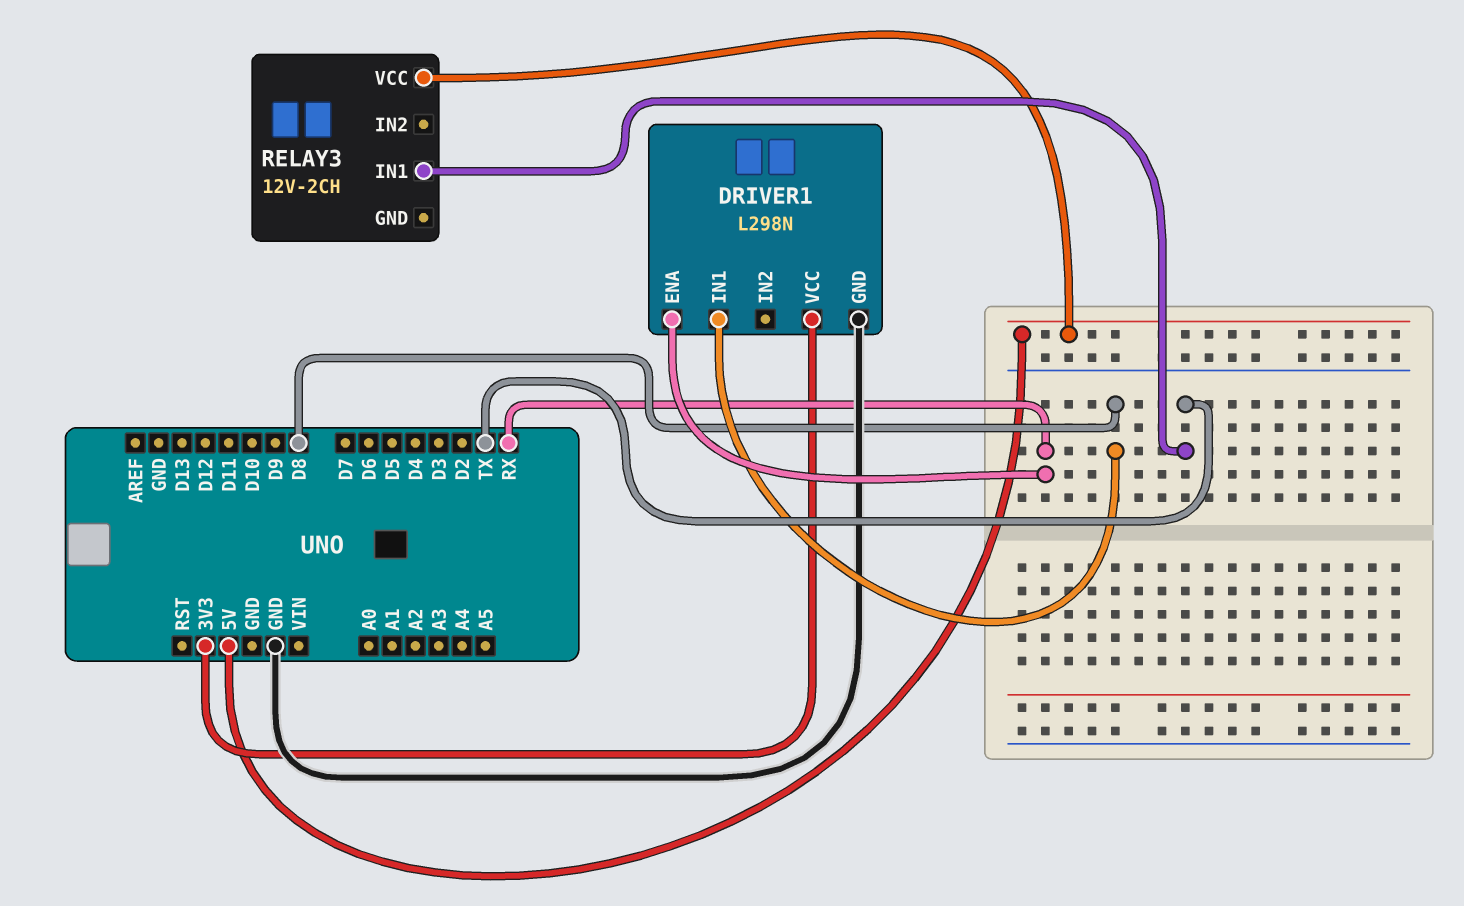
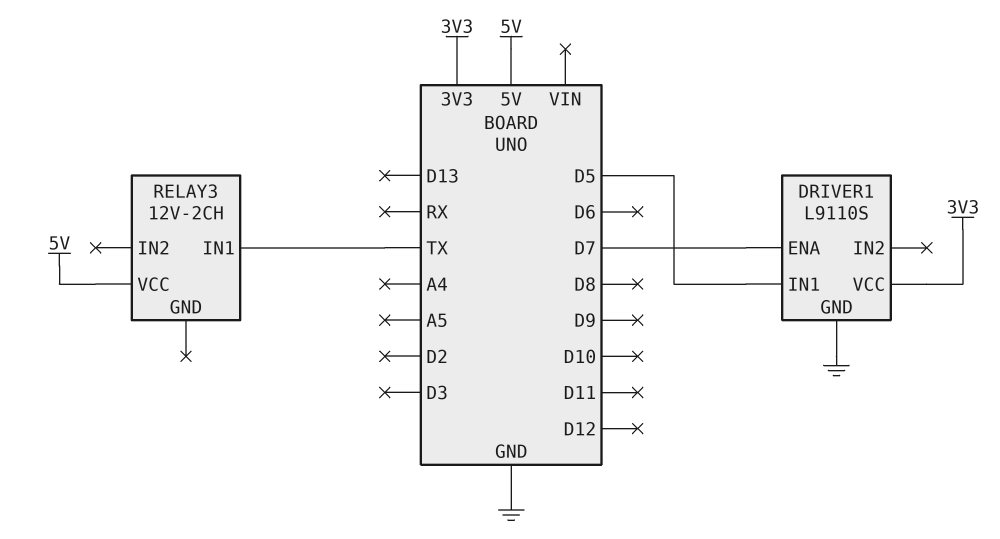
DRIVER1: L298N -> L9110S
DRIVER1 pin ENA: RX -> D7
DRIVER1 pin IN1: D8 -> D5

